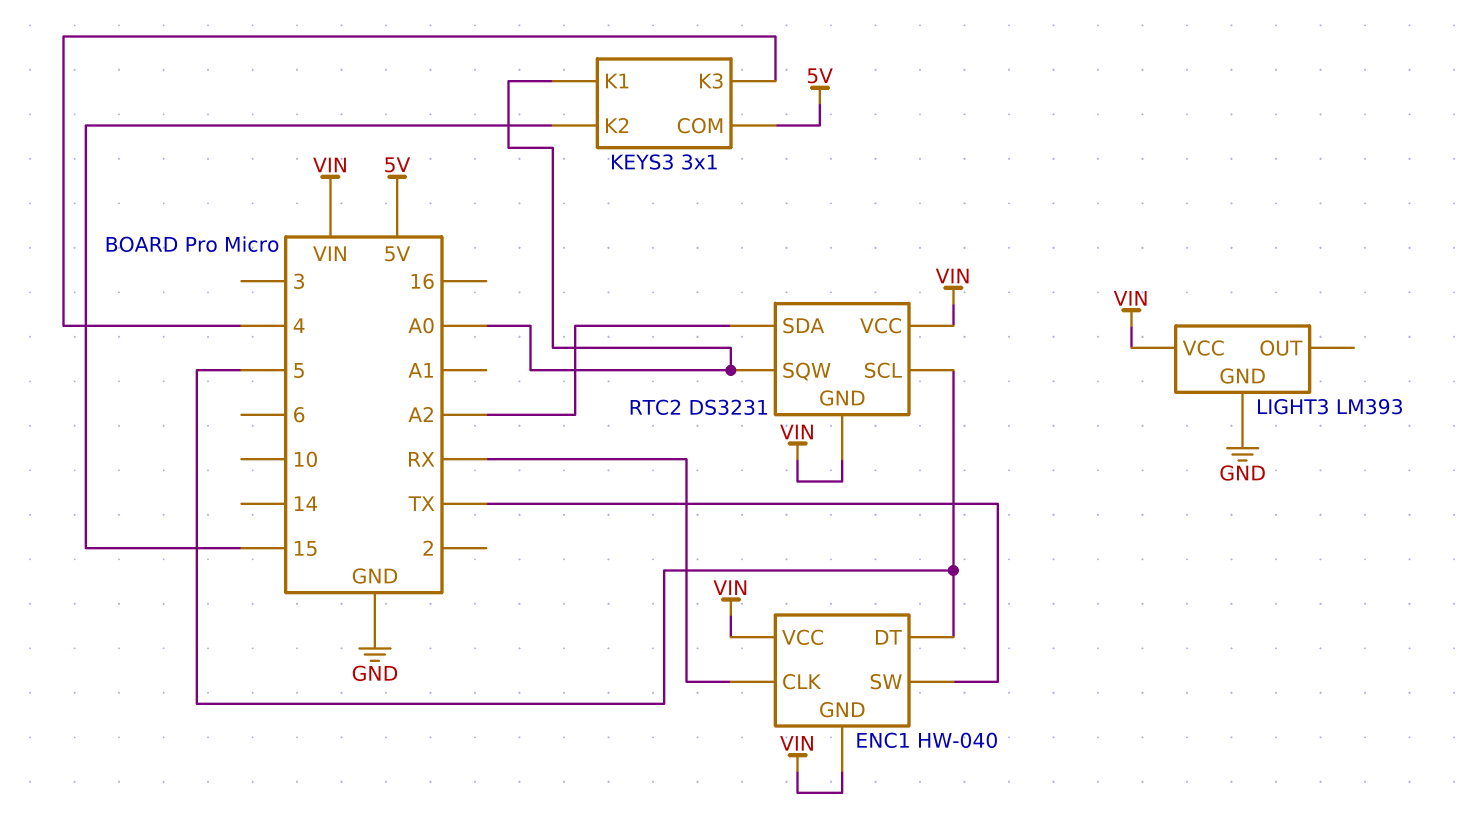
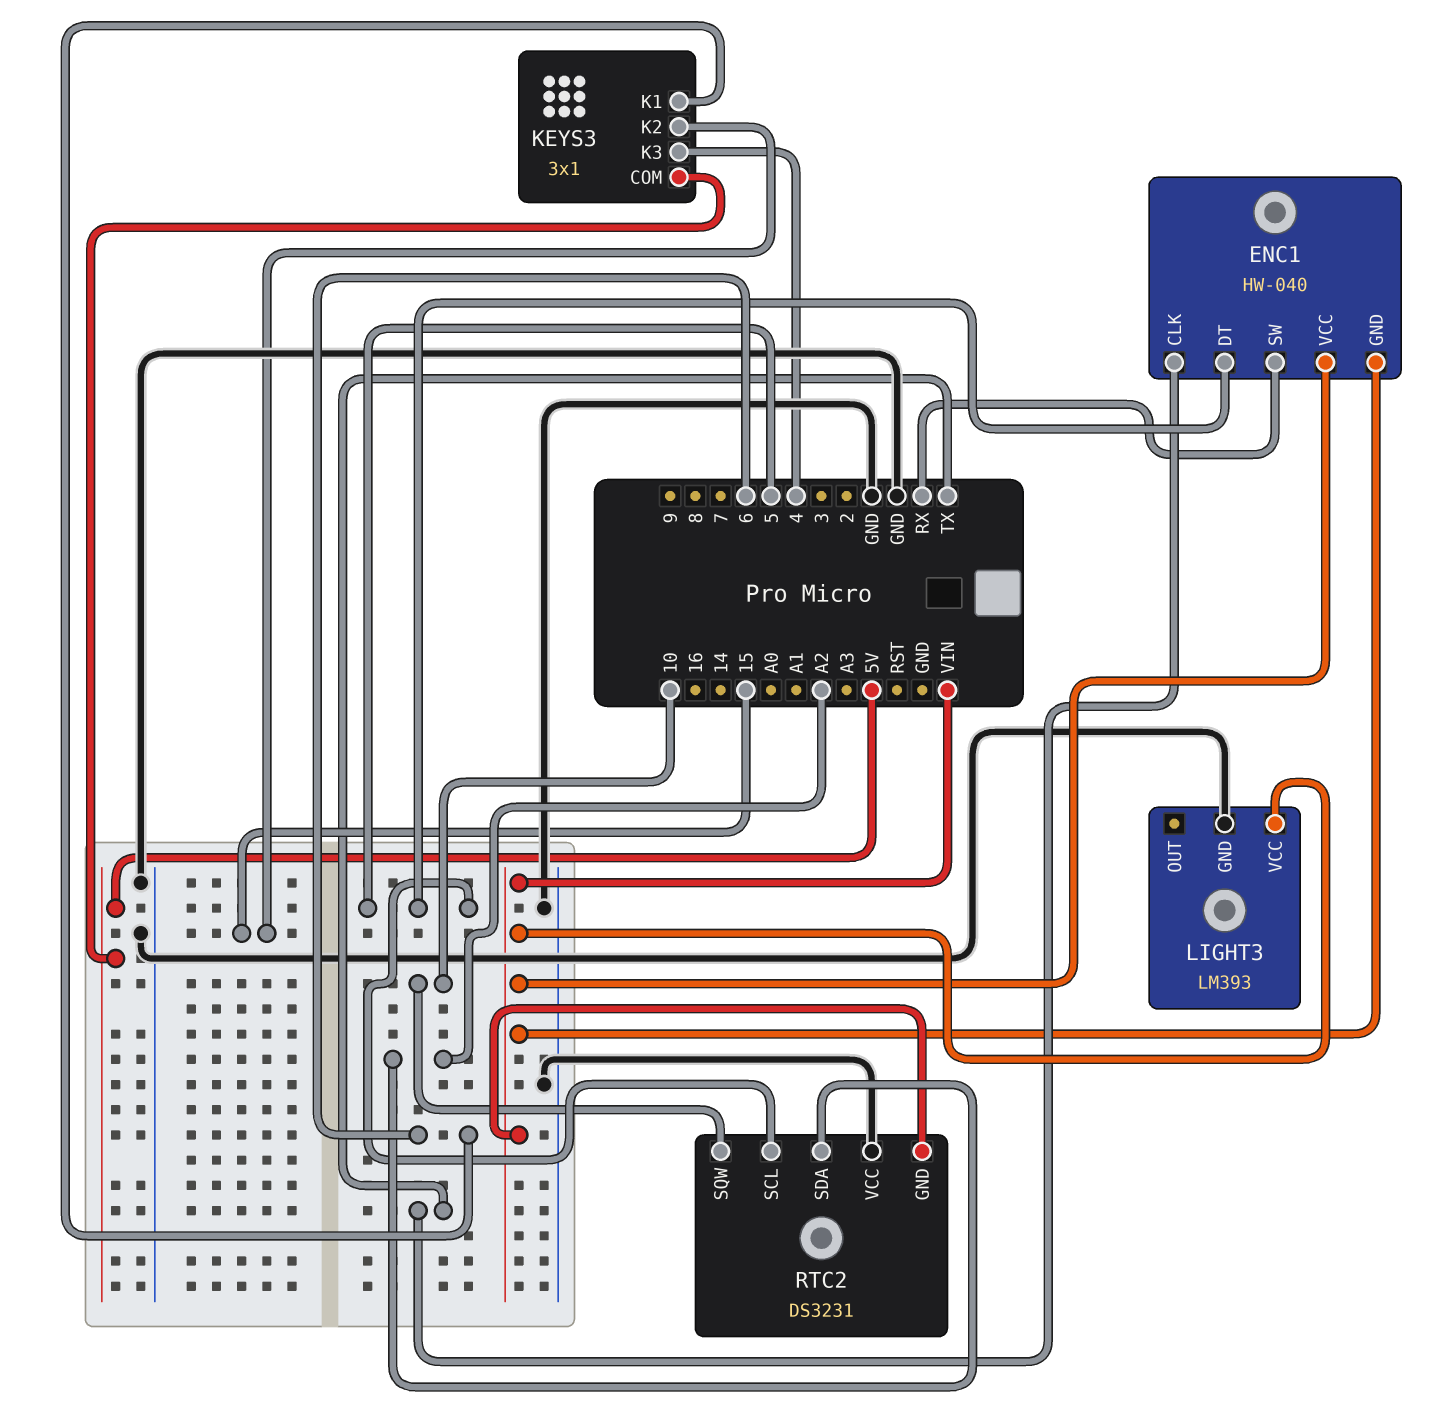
ENC1 pin CLK: RX -> TX
ENC1 pin SW: TX -> RX
KEYS3 pin K1: A0 -> 6
RTC2 pin SQW: A0 -> 10
RTC2 pin VCC: VIN -> GND

